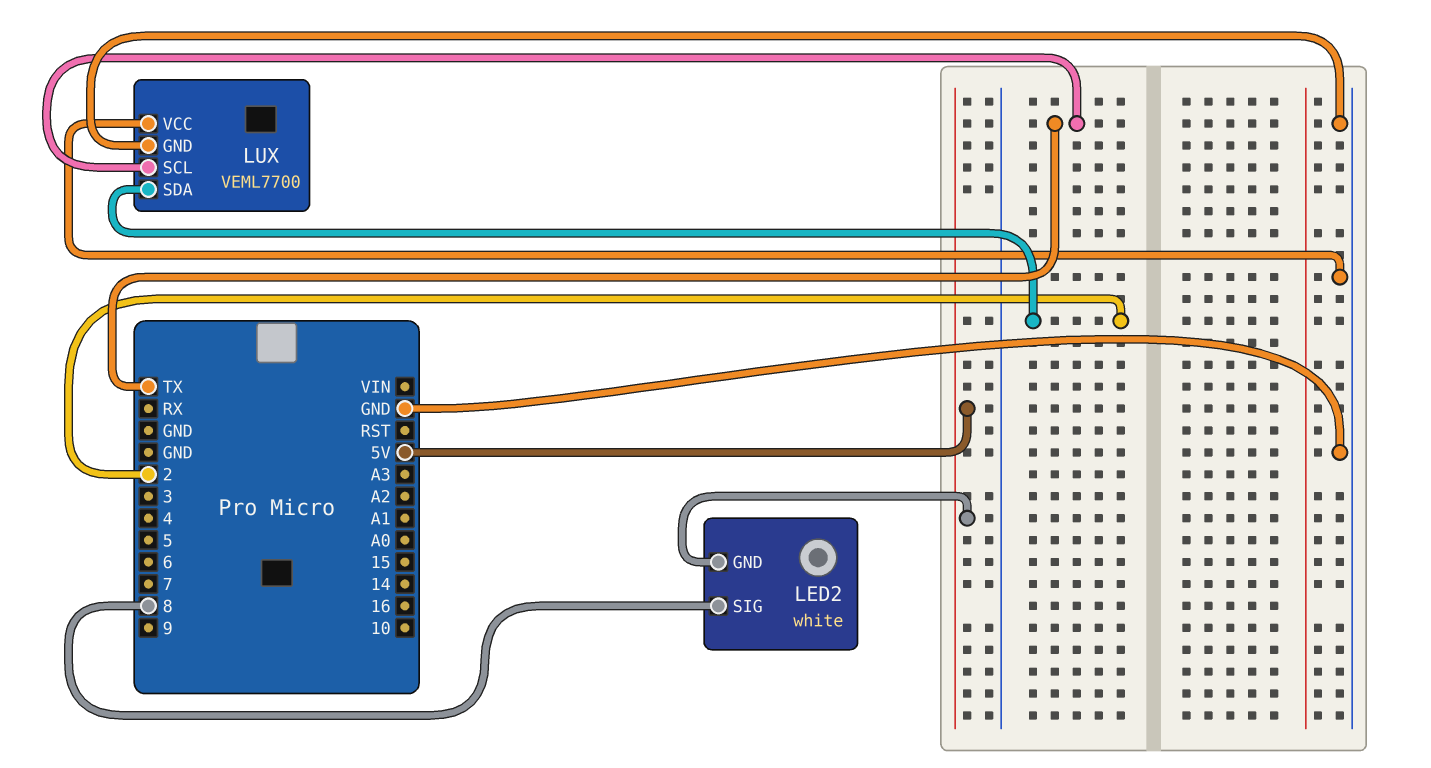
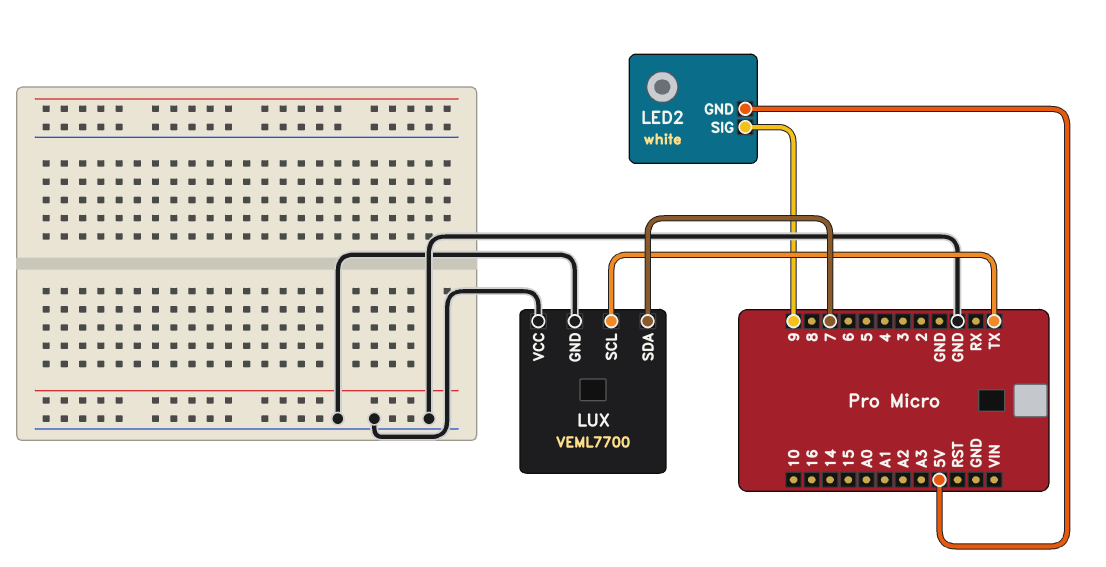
LED2 pin SIG: 8 -> 9
LUX pin SDA: 2 -> 7

